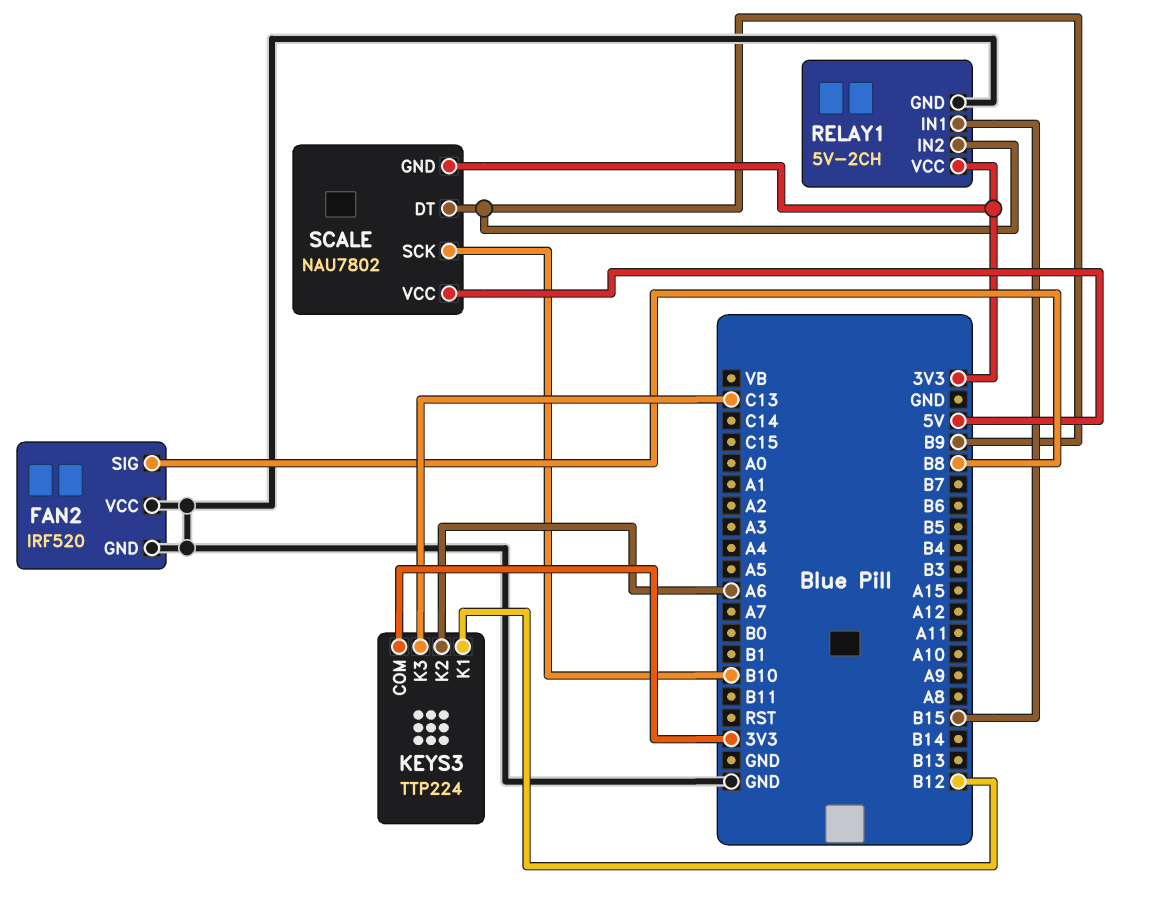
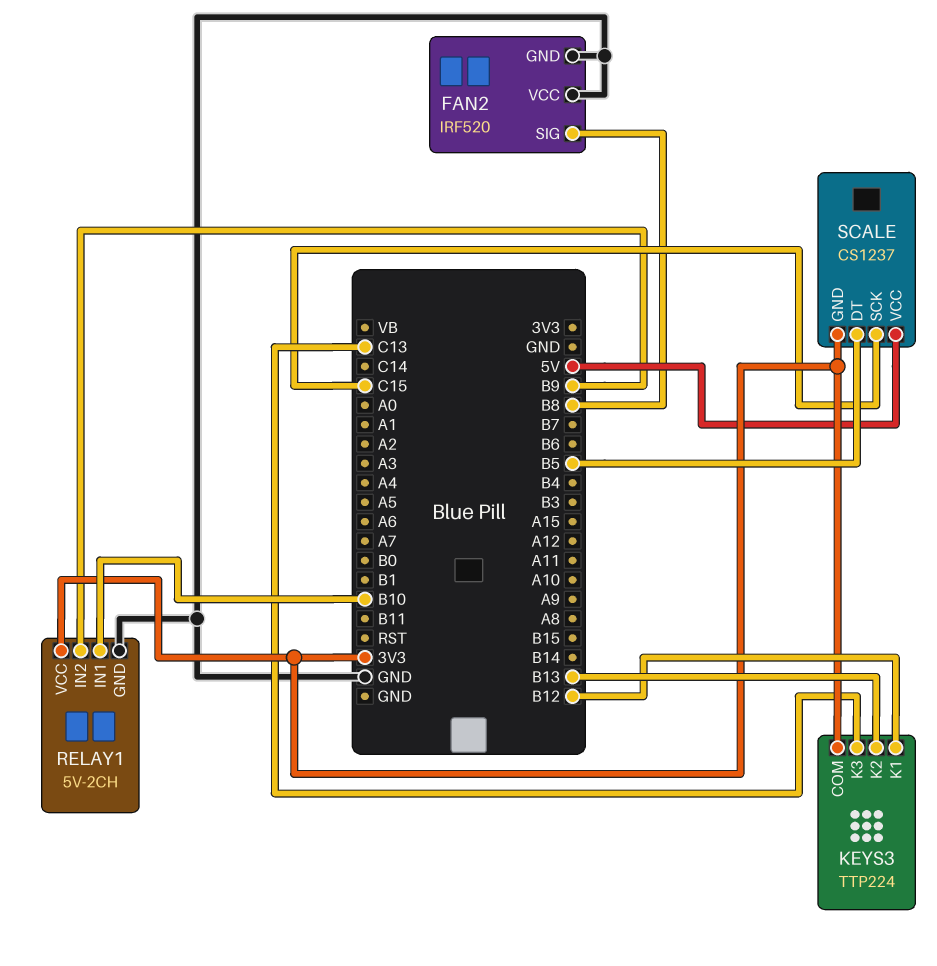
KEYS3 pin K2: A6 -> B13
RELAY1 pin IN1: B15 -> B10
SCALE: NAU7802 -> CS1237
SCALE pin DT: B9 -> B5
SCALE pin SCK: B10 -> C15

